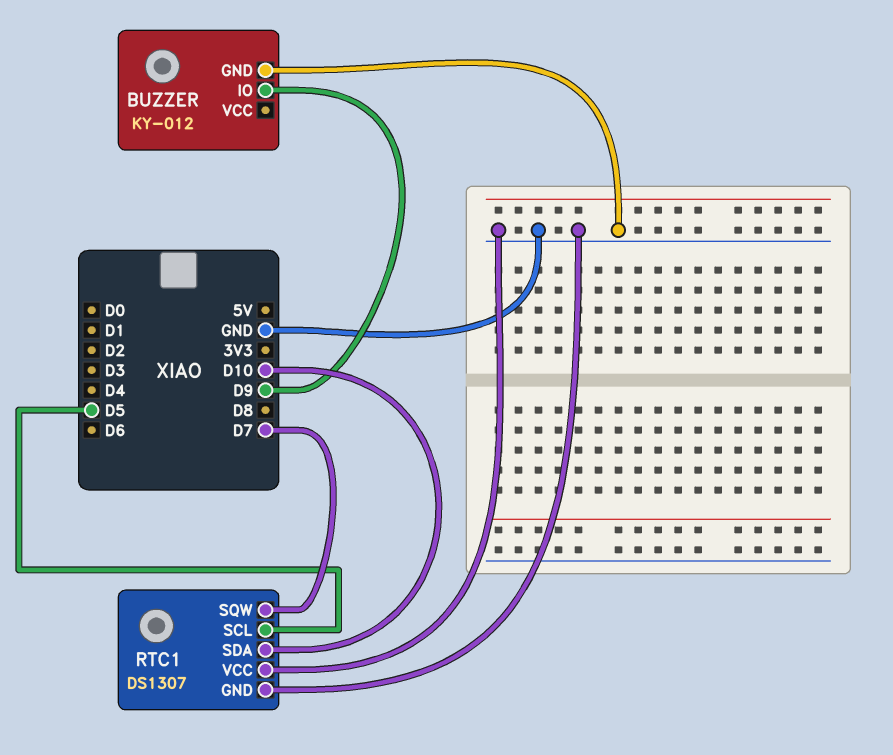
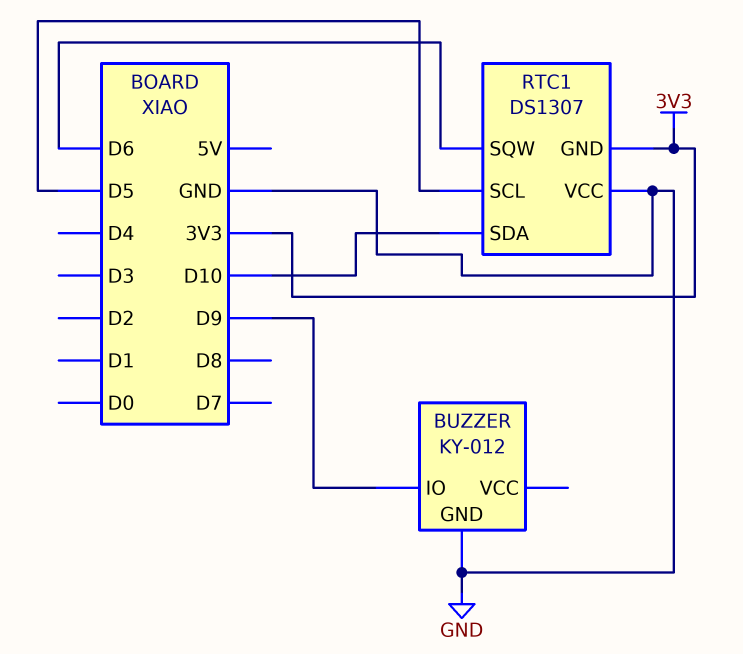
RTC1 pin GND: GND -> 3V3
RTC1 pin SQW: D7 -> D6

